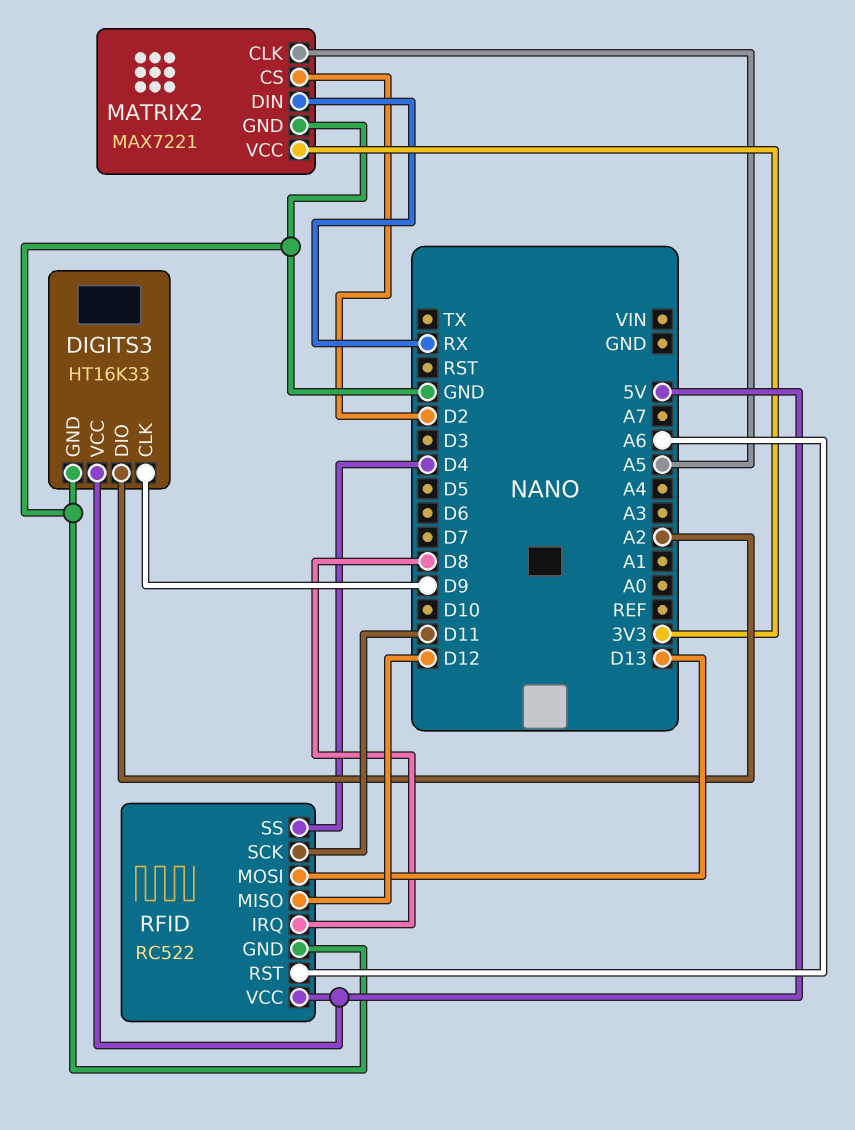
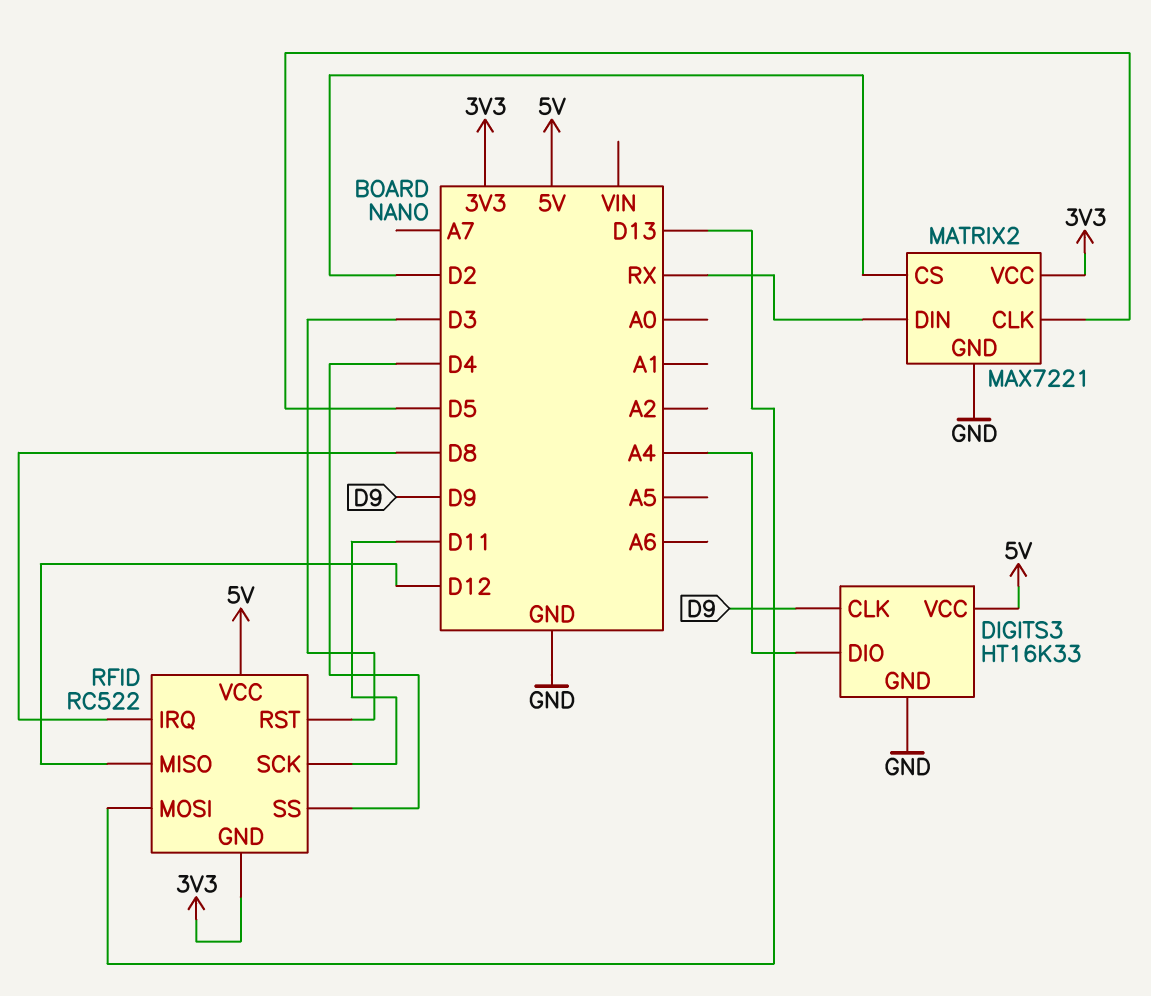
DIGITS3 pin DIO: A2 -> A4
MATRIX2 pin CLK: A5 -> D5
RFID pin GND: GND -> 3V3
RFID pin RST: A6 -> D3

